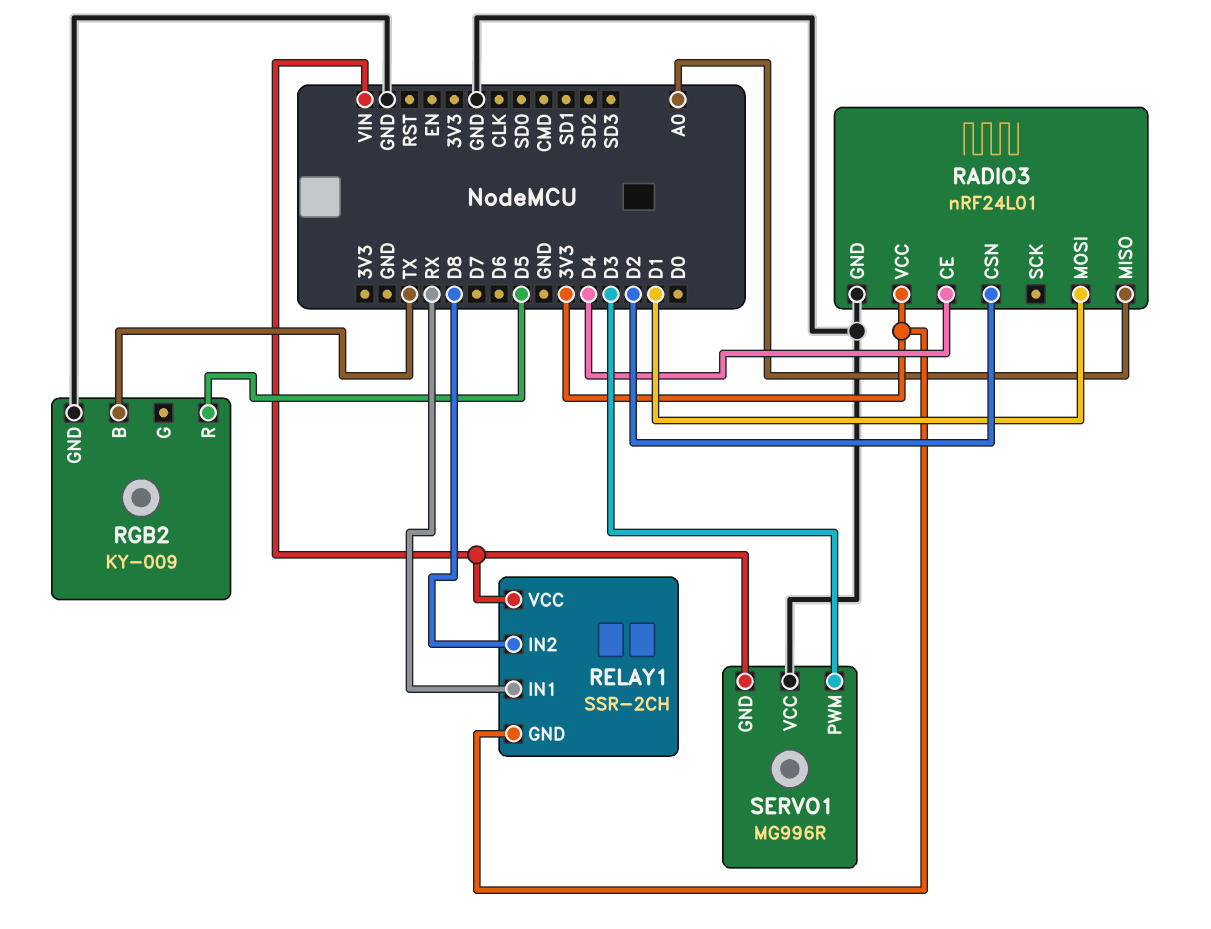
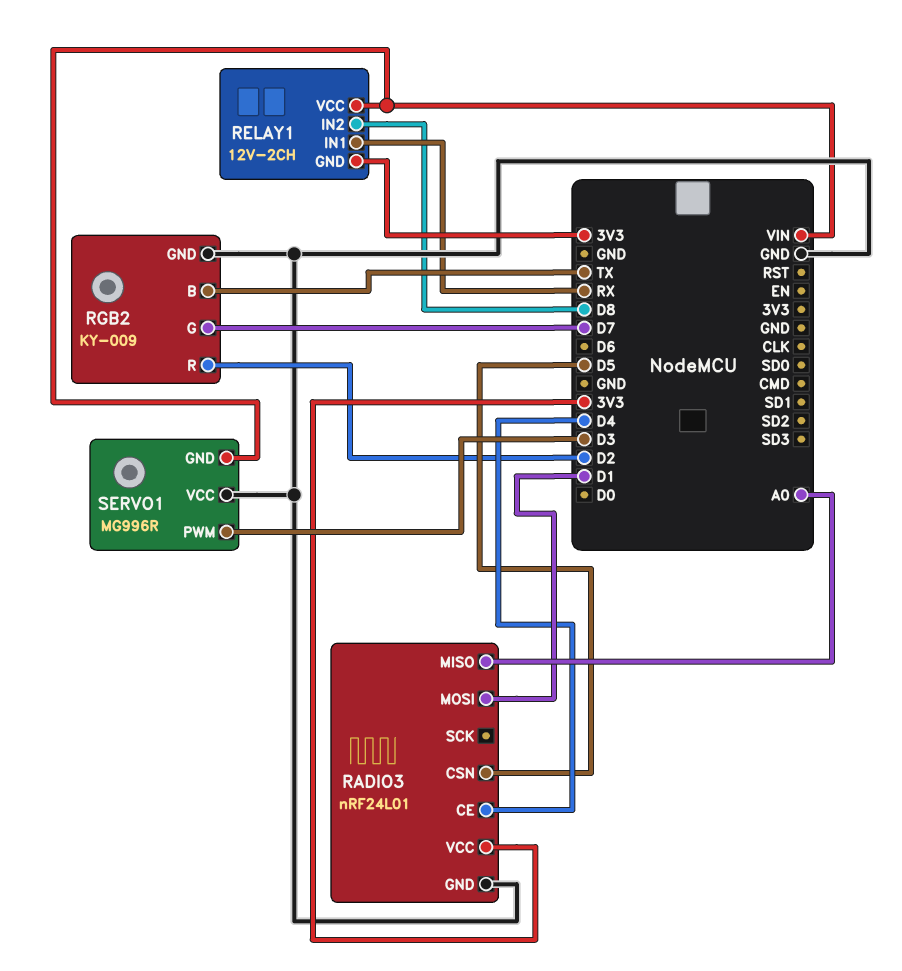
RADIO3 pin CSN: D2 -> D5
RELAY1: SSR-2CH -> 12V-2CH
RGB2 pin G: none -> D7
RGB2 pin R: D5 -> D2

